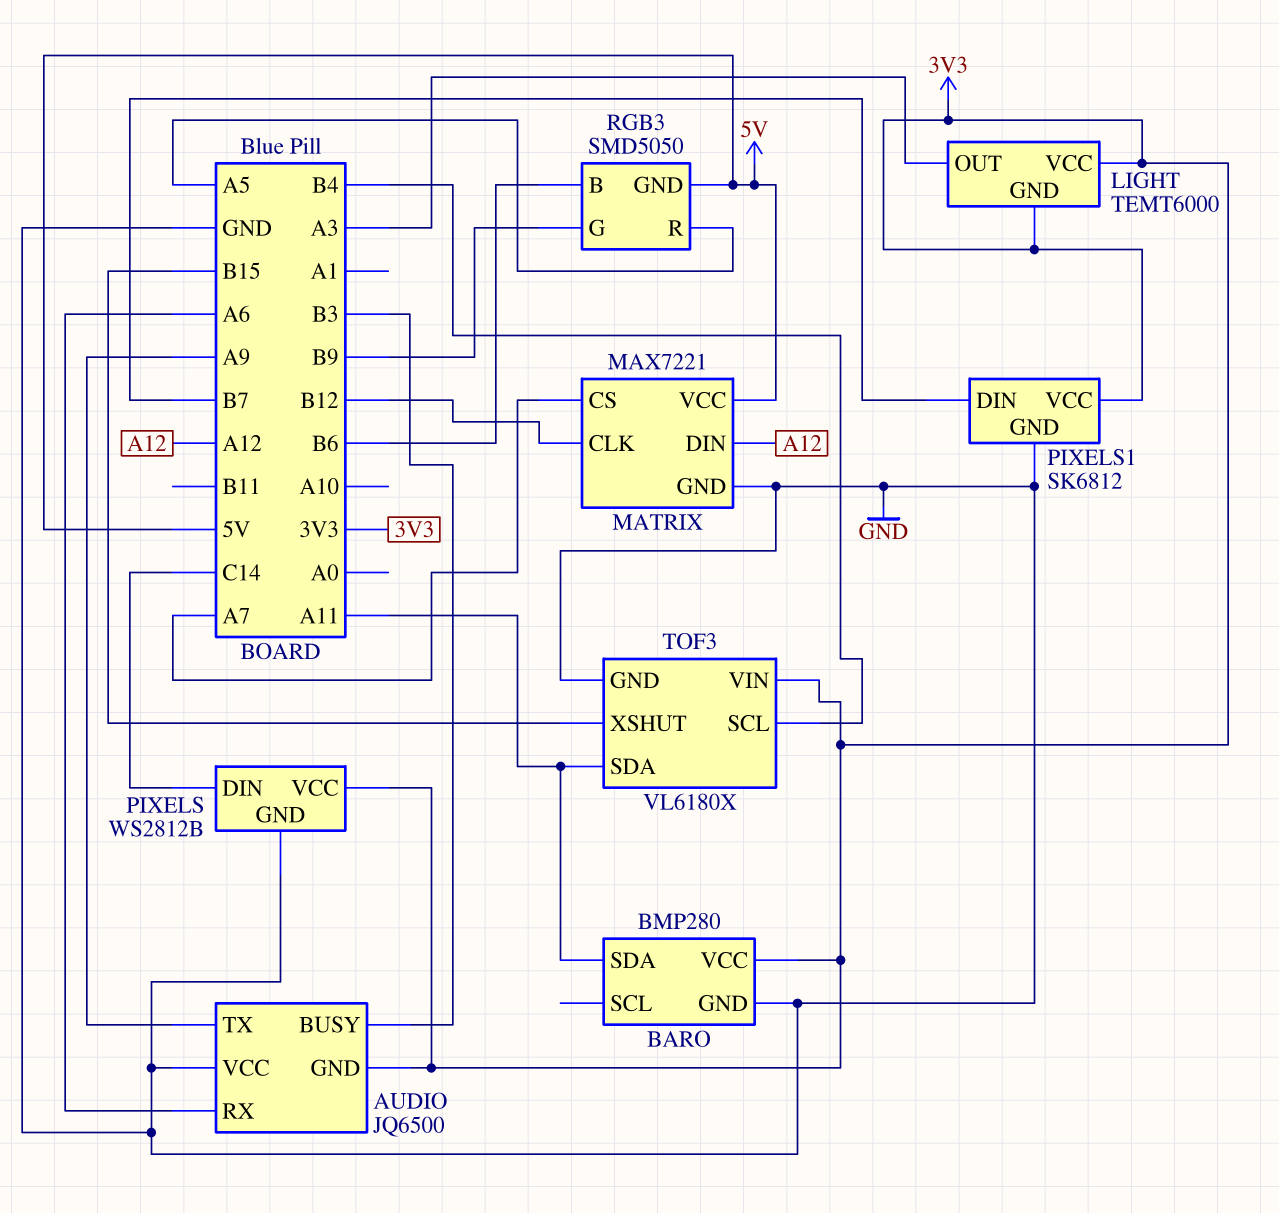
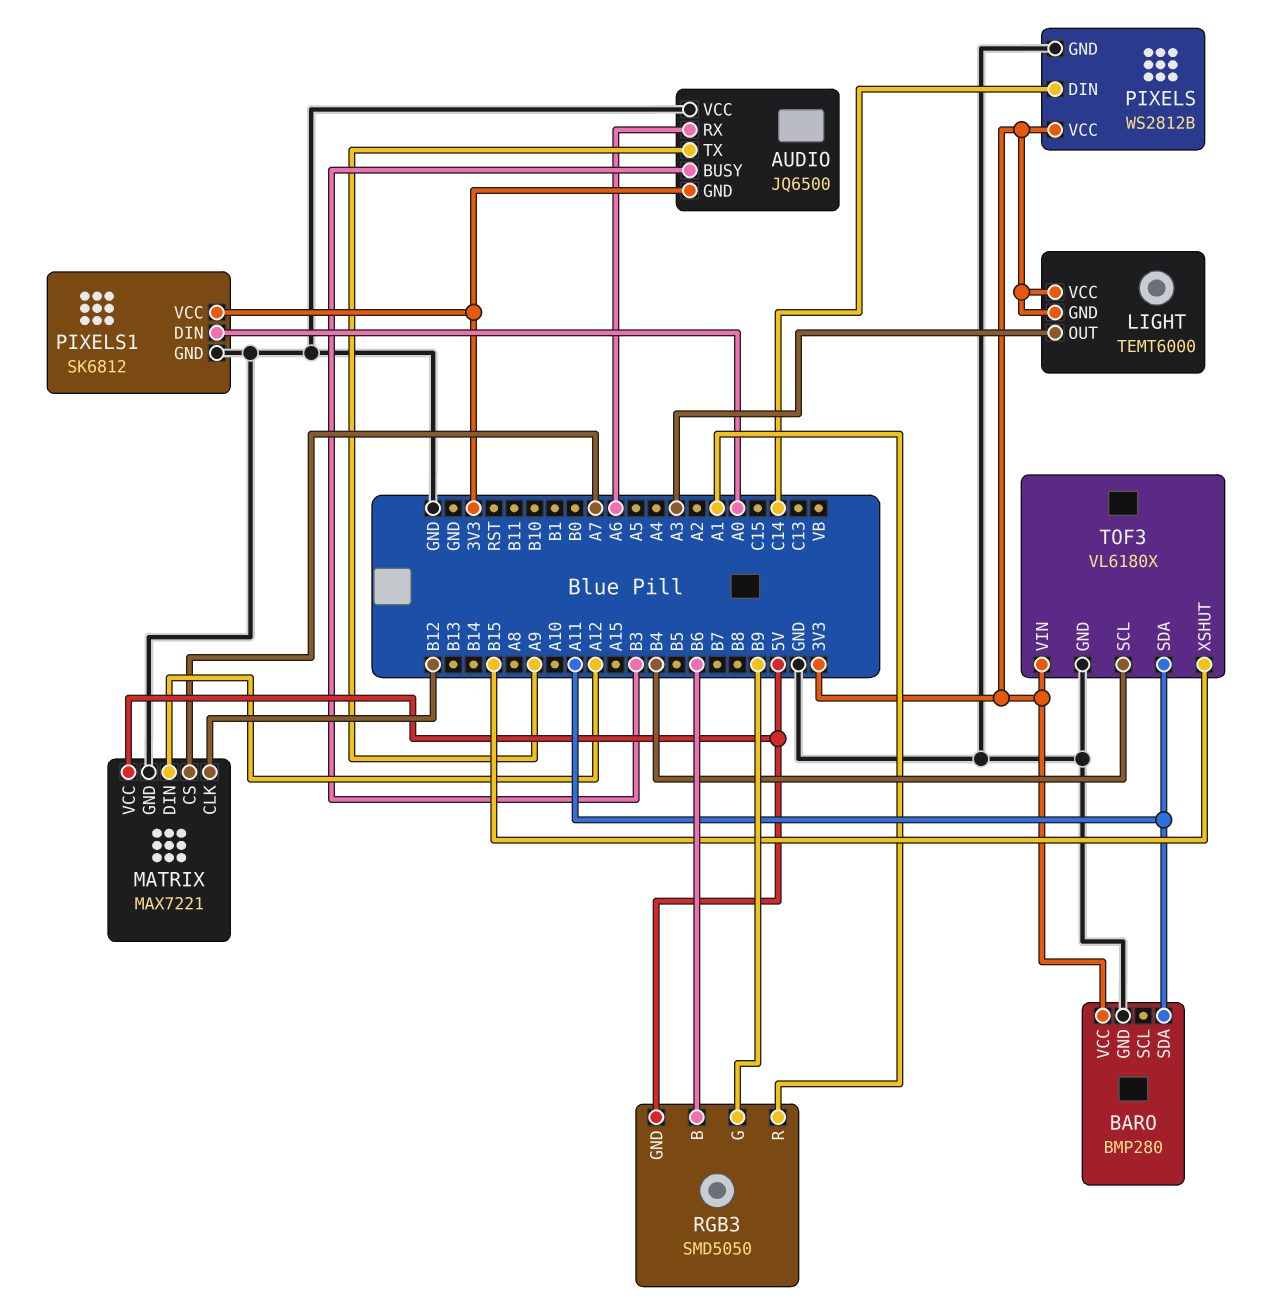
PIXELS1 pin DIN: B7 -> A0
RGB3 pin R: A5 -> A1

